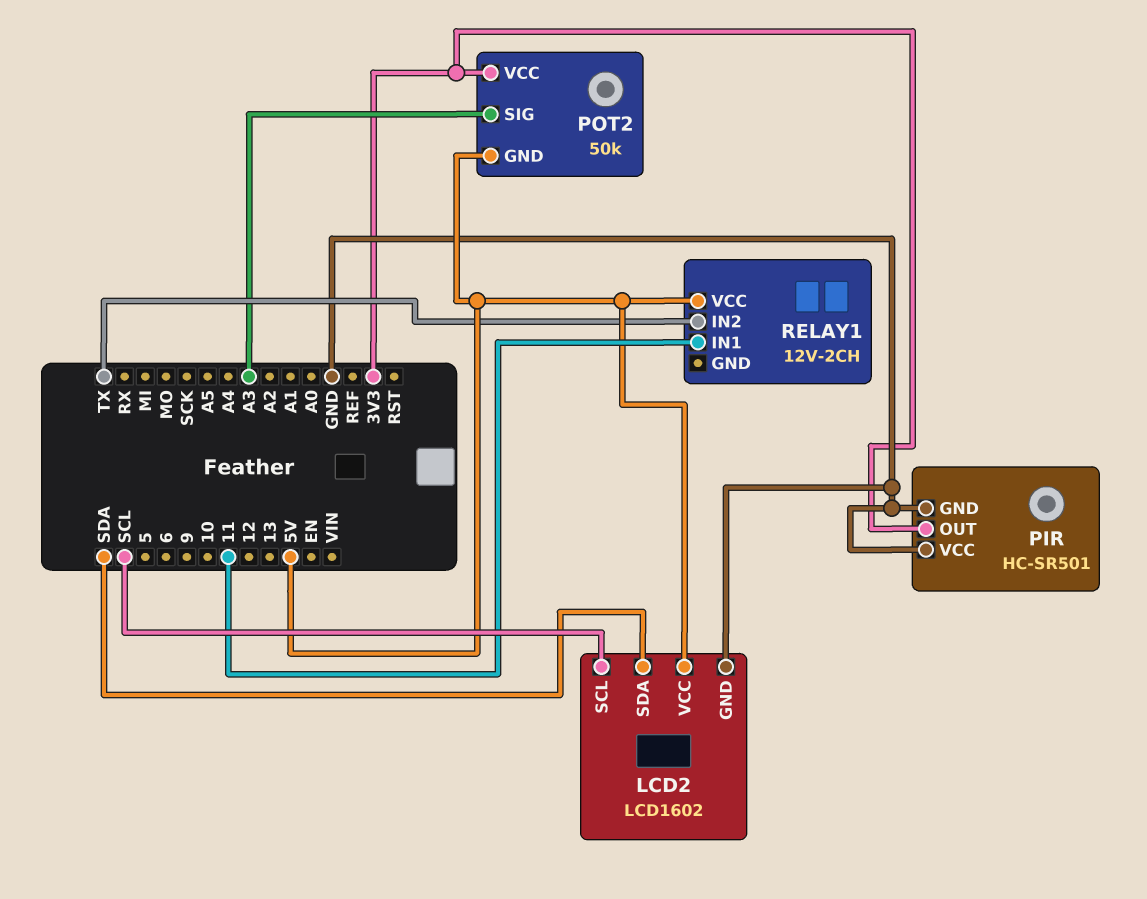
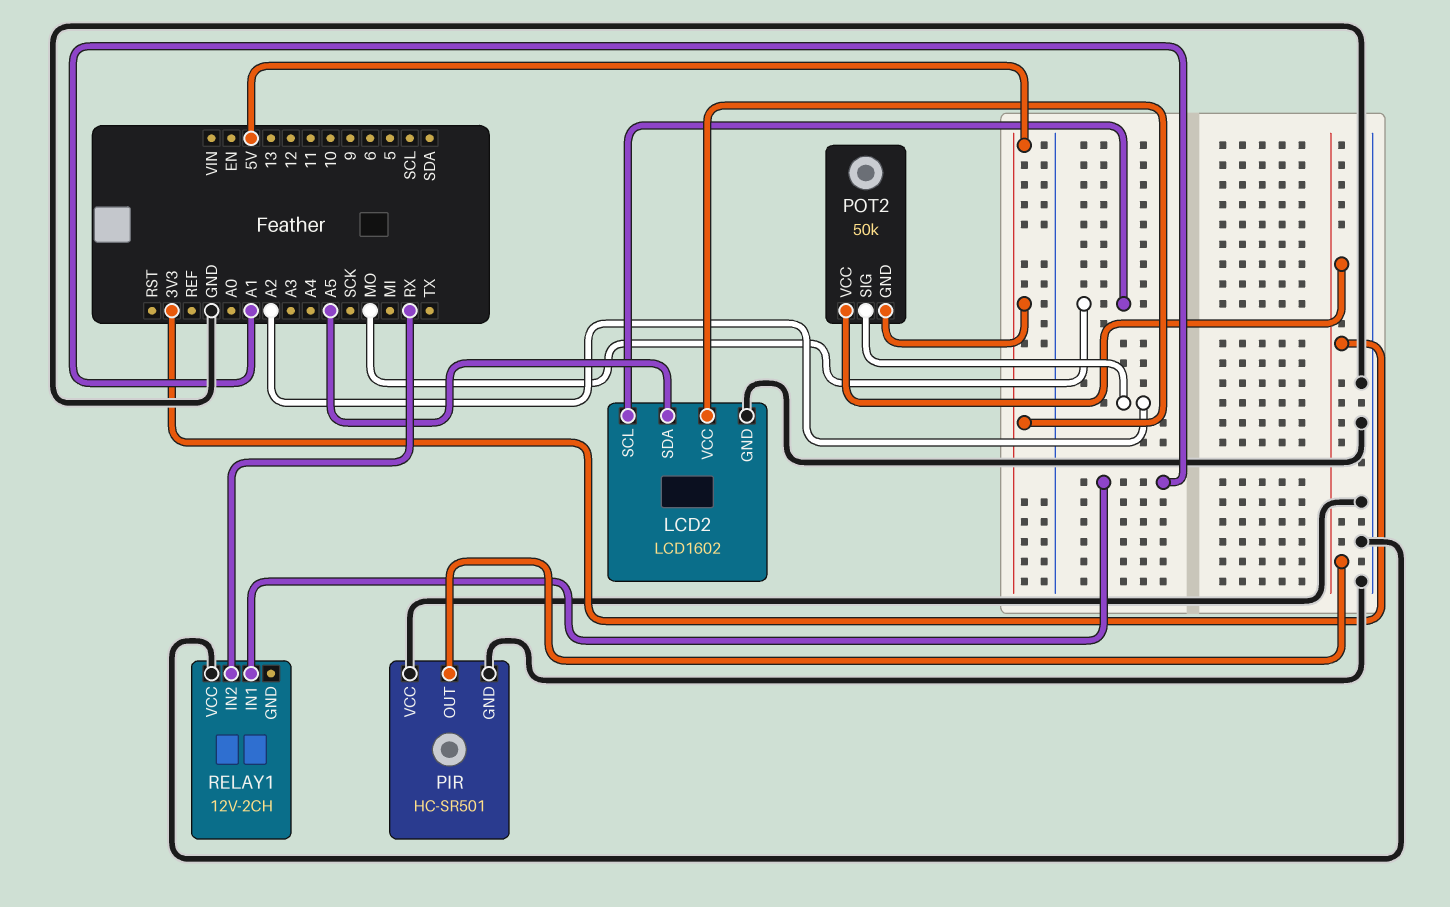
LCD2 pin SCL: SCL -> MO
LCD2 pin SDA: SDA -> A5
POT2 pin SIG: A3 -> A2
RELAY1 pin IN1: 11 -> A1
RELAY1 pin IN2: TX -> RX
RELAY1 pin VCC: 5V -> GND

